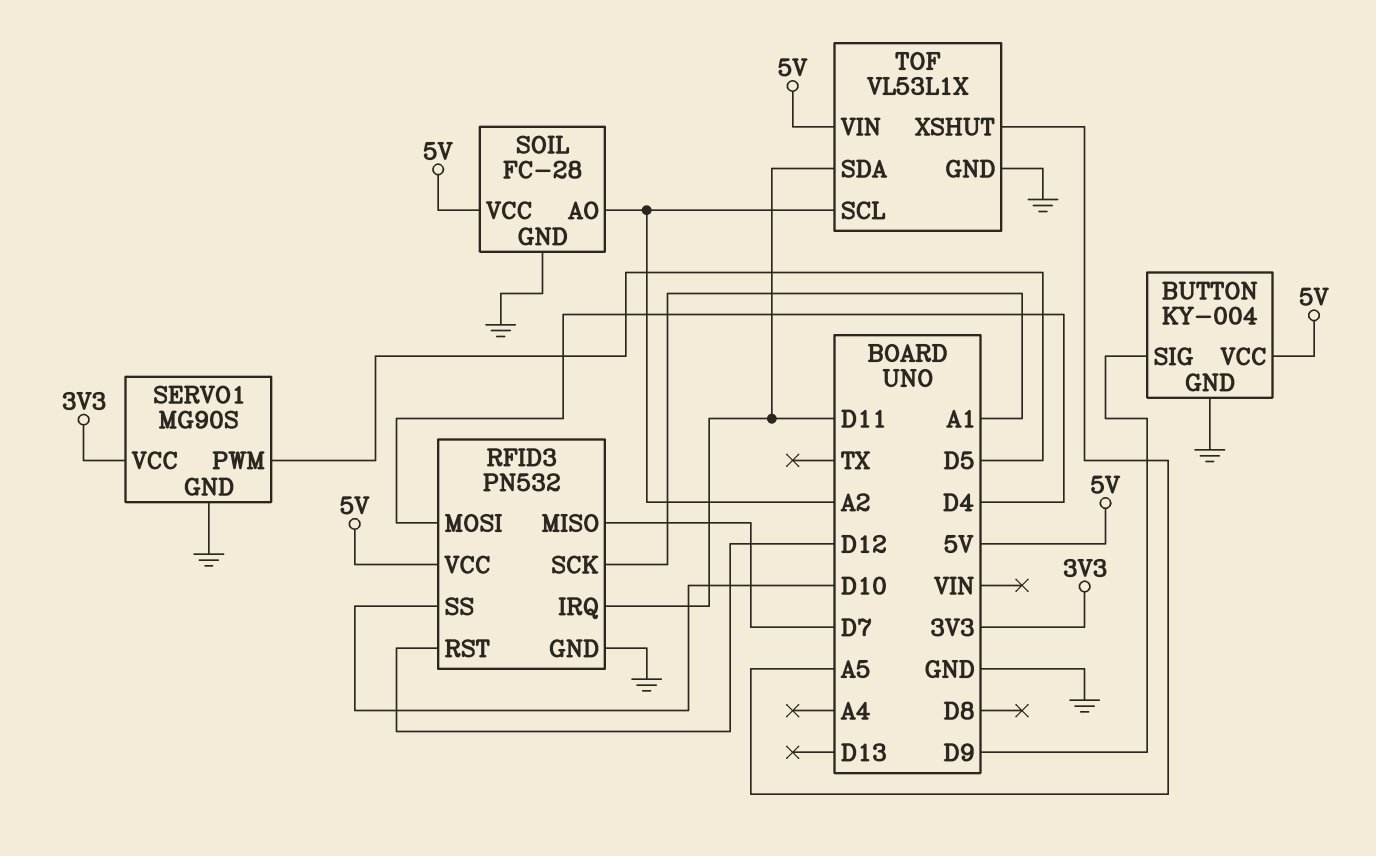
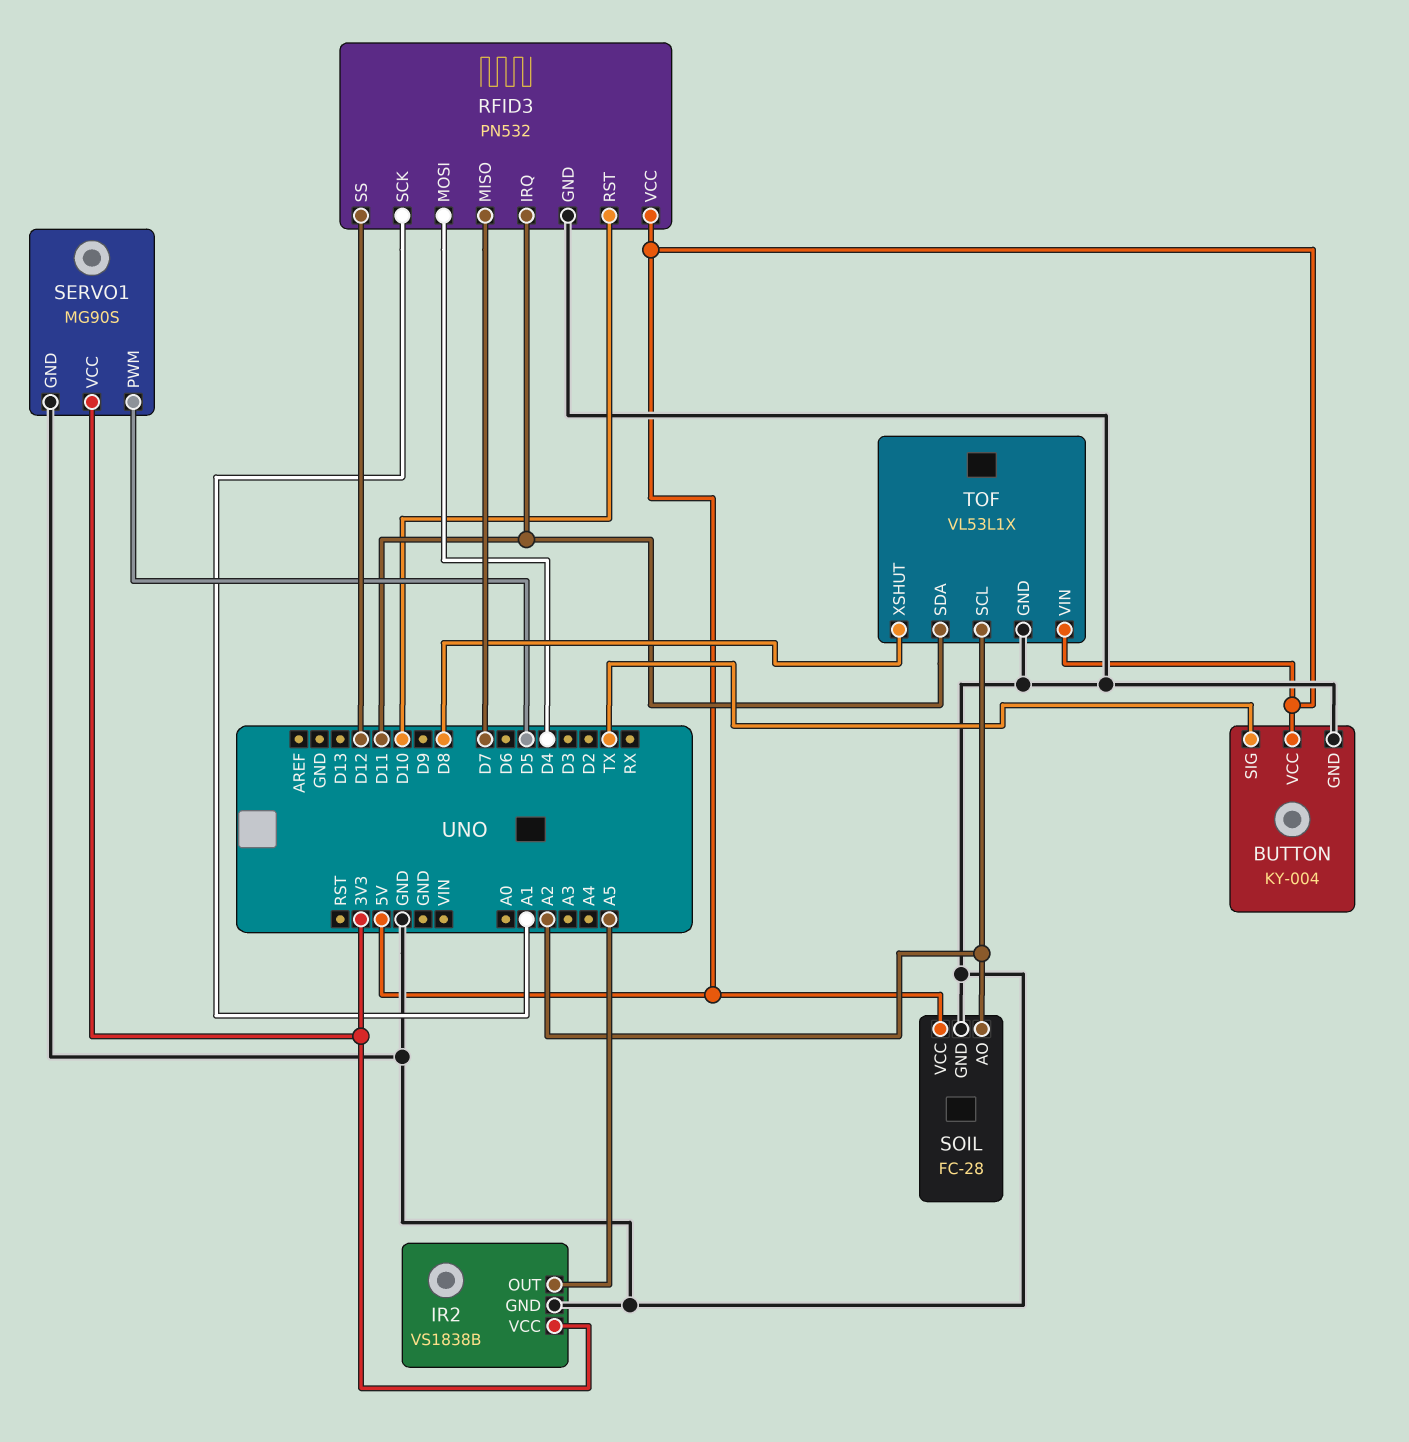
BUTTON pin SIG: D9 -> TX
IR2: none -> VS1838B
IR2 pin GND: none -> GND
IR2 pin OUT: none -> A5
IR2 pin VCC: none -> 3V3
RFID3 pin RST: D12 -> D10
RFID3 pin SS: D10 -> D12
TOF pin XSHUT: A5 -> D8

